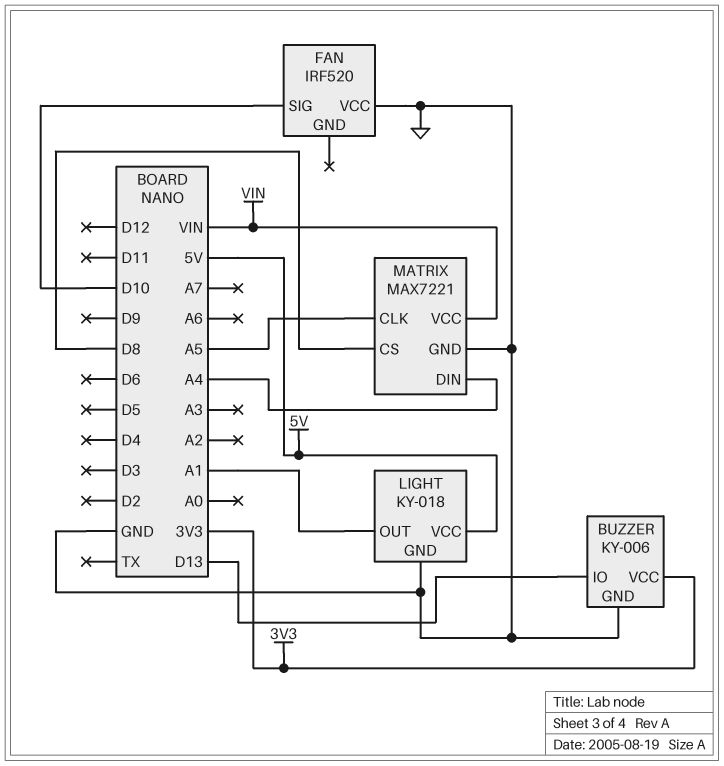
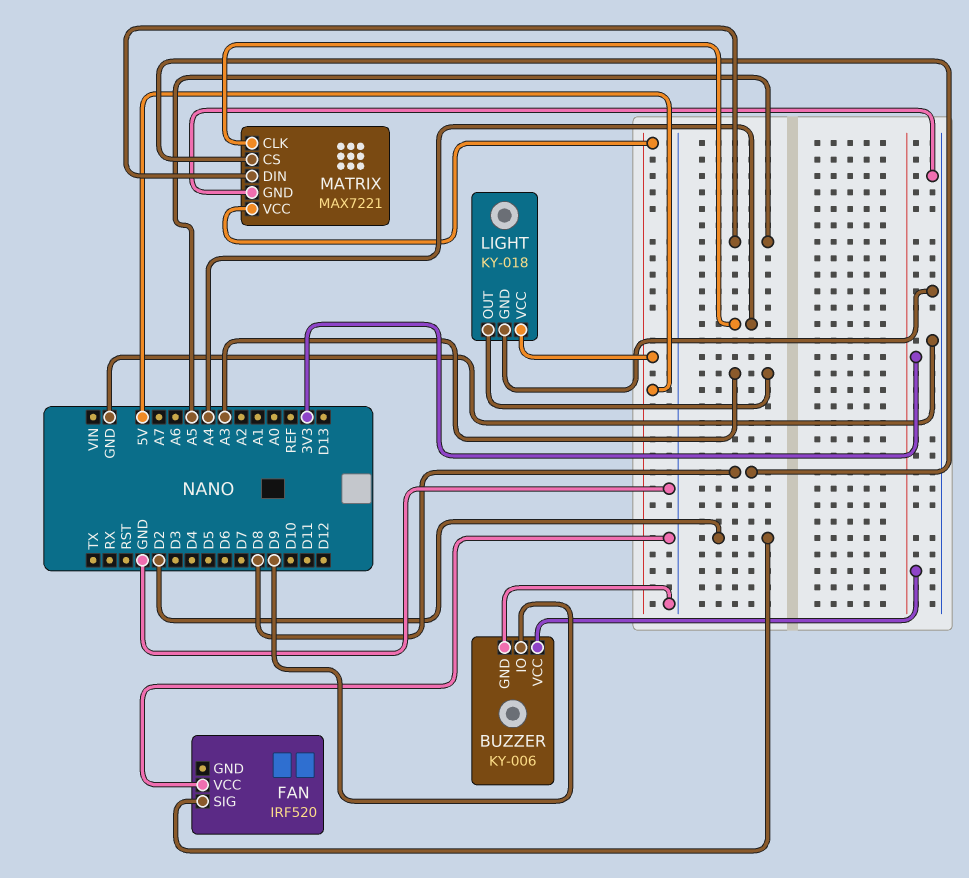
BUZZER pin IO: D13 -> D9
FAN pin SIG: D10 -> D2
LIGHT pin OUT: A1 -> A3
MATRIX pin CLK: A5 -> A4
MATRIX pin DIN: A4 -> A5
MATRIX pin VCC: VIN -> 5V

